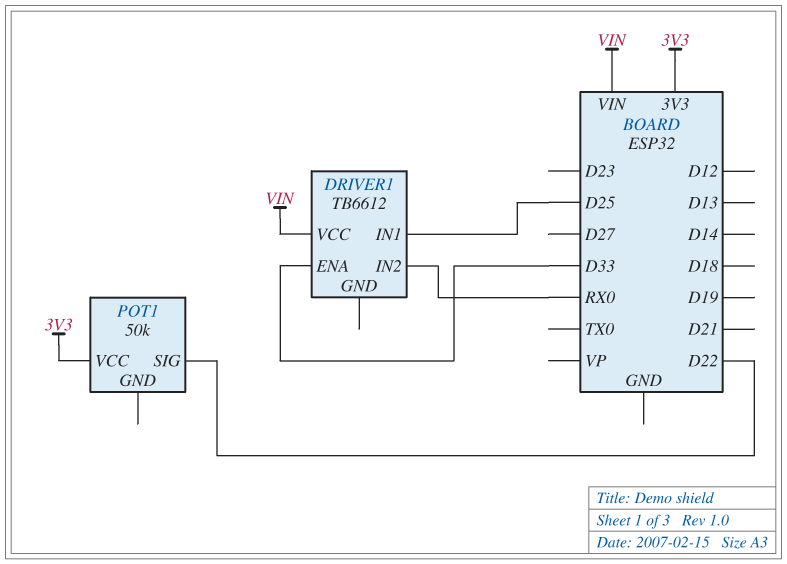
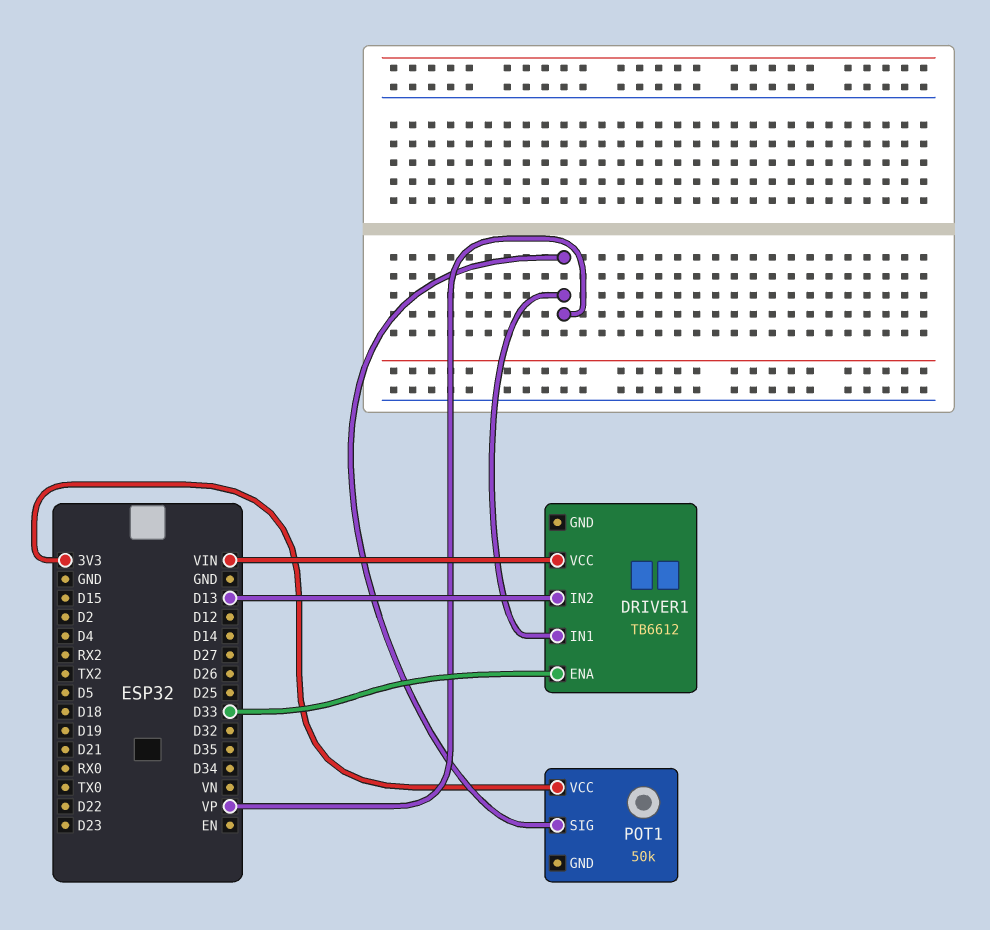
DRIVER1 pin IN1: D25 -> VP
DRIVER1 pin IN2: RX0 -> D13
POT1 pin SIG: D22 -> VP

